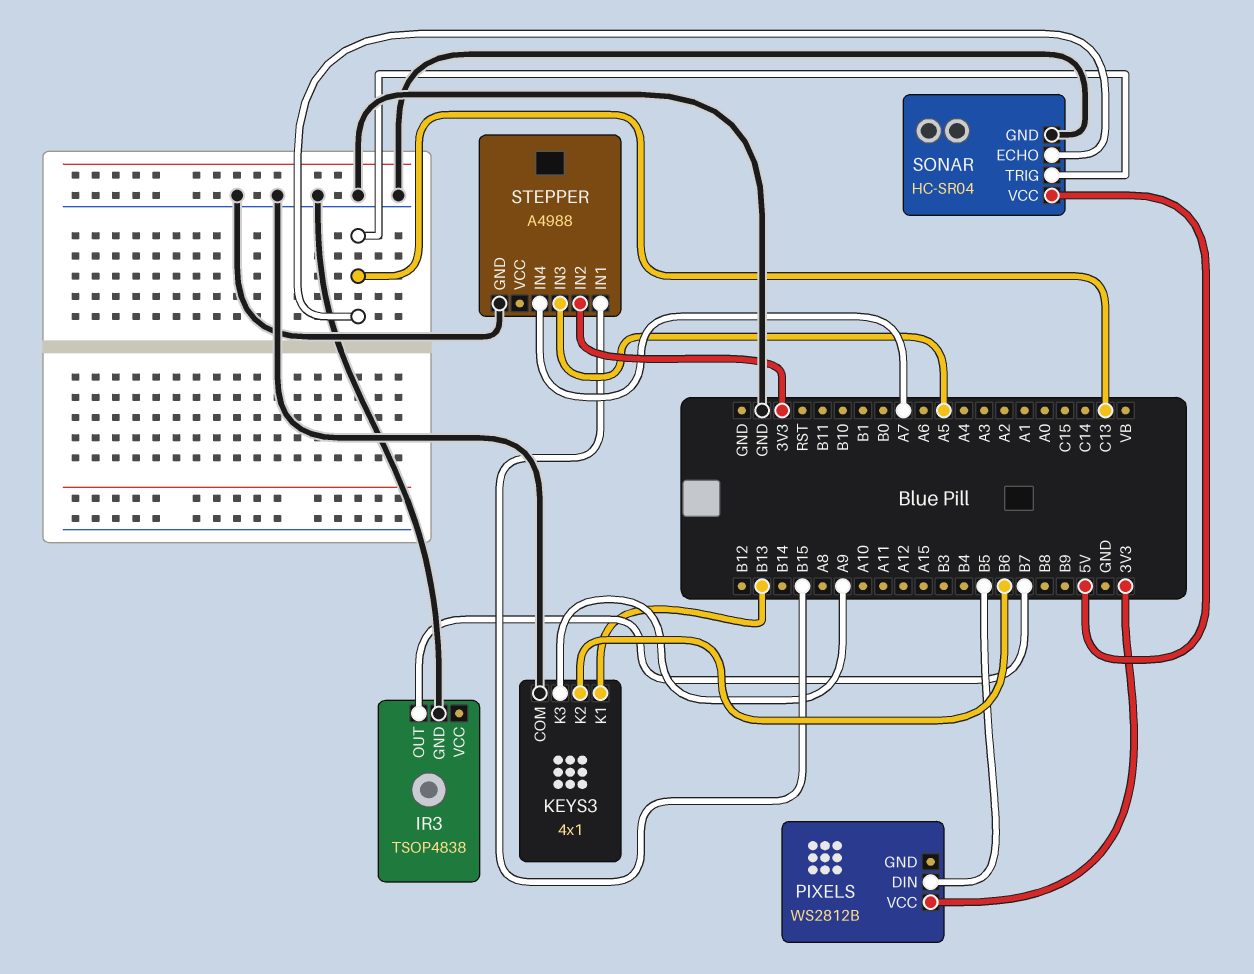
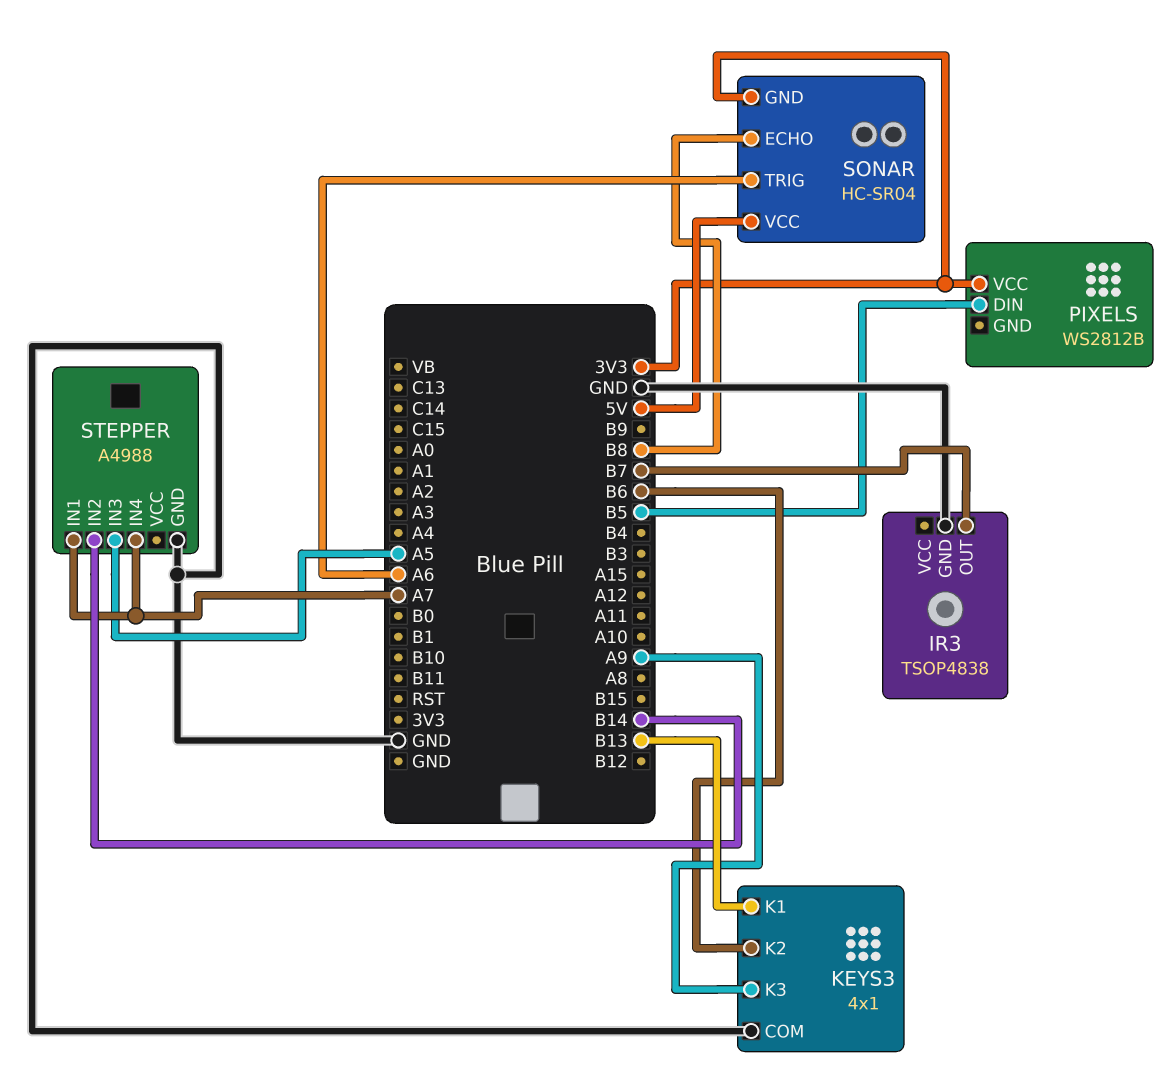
SONAR pin ECHO: C13 -> B8
SONAR pin GND: GND -> 3V3
SONAR pin TRIG: C13 -> A6
STEPPER pin IN1: B15 -> A7
STEPPER pin IN2: 3V3 -> B14

